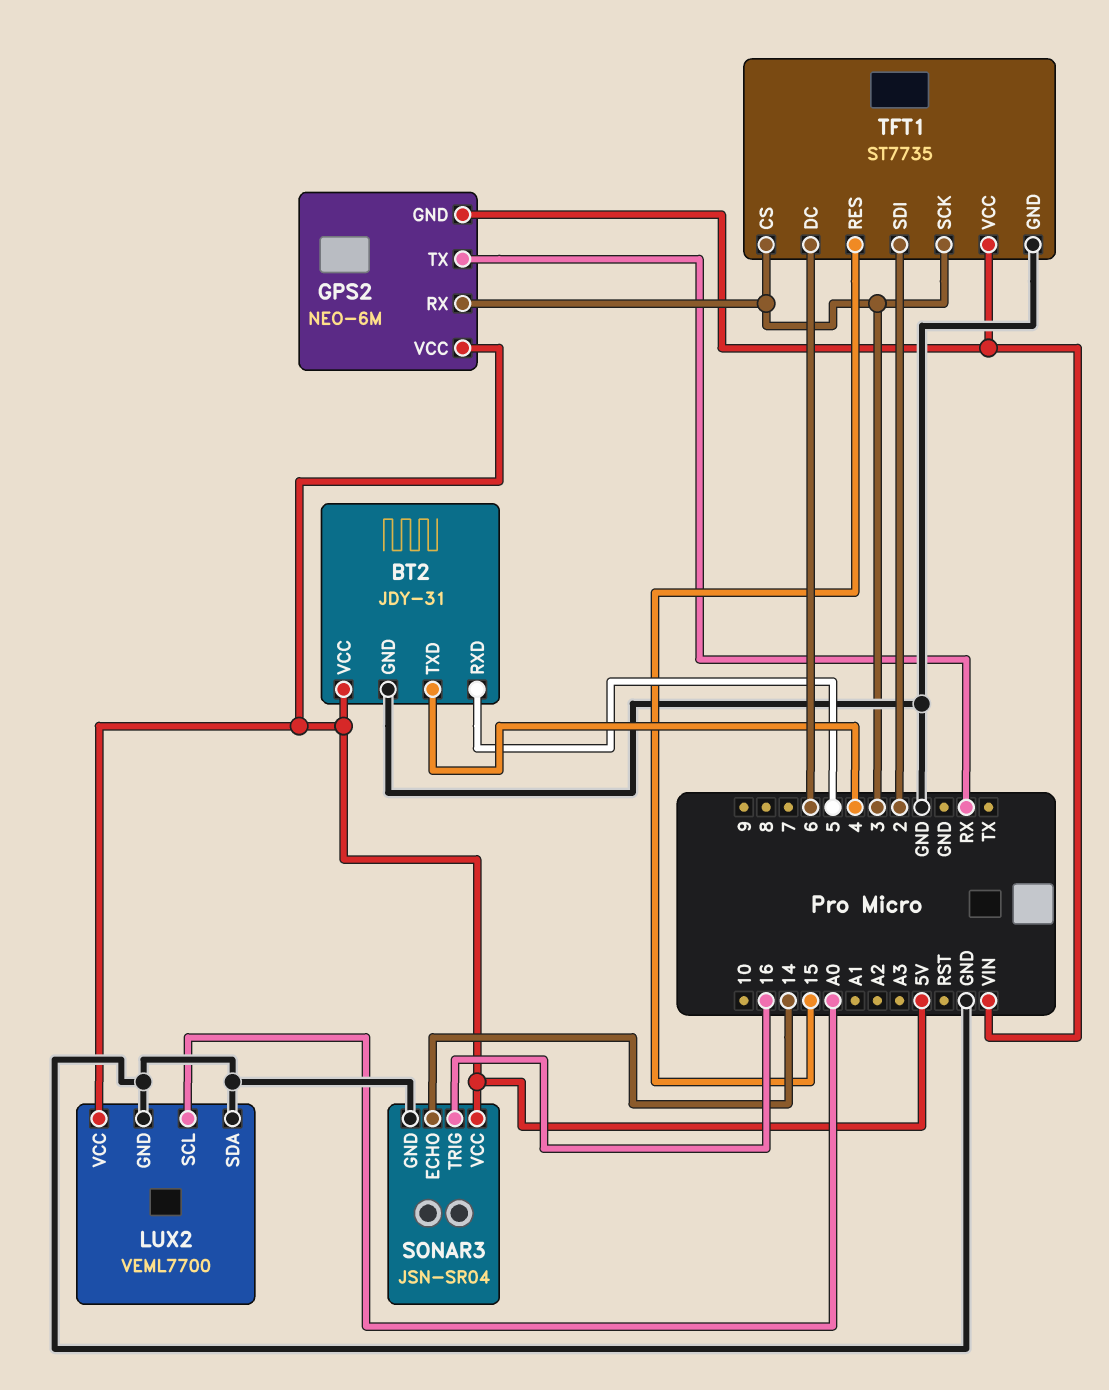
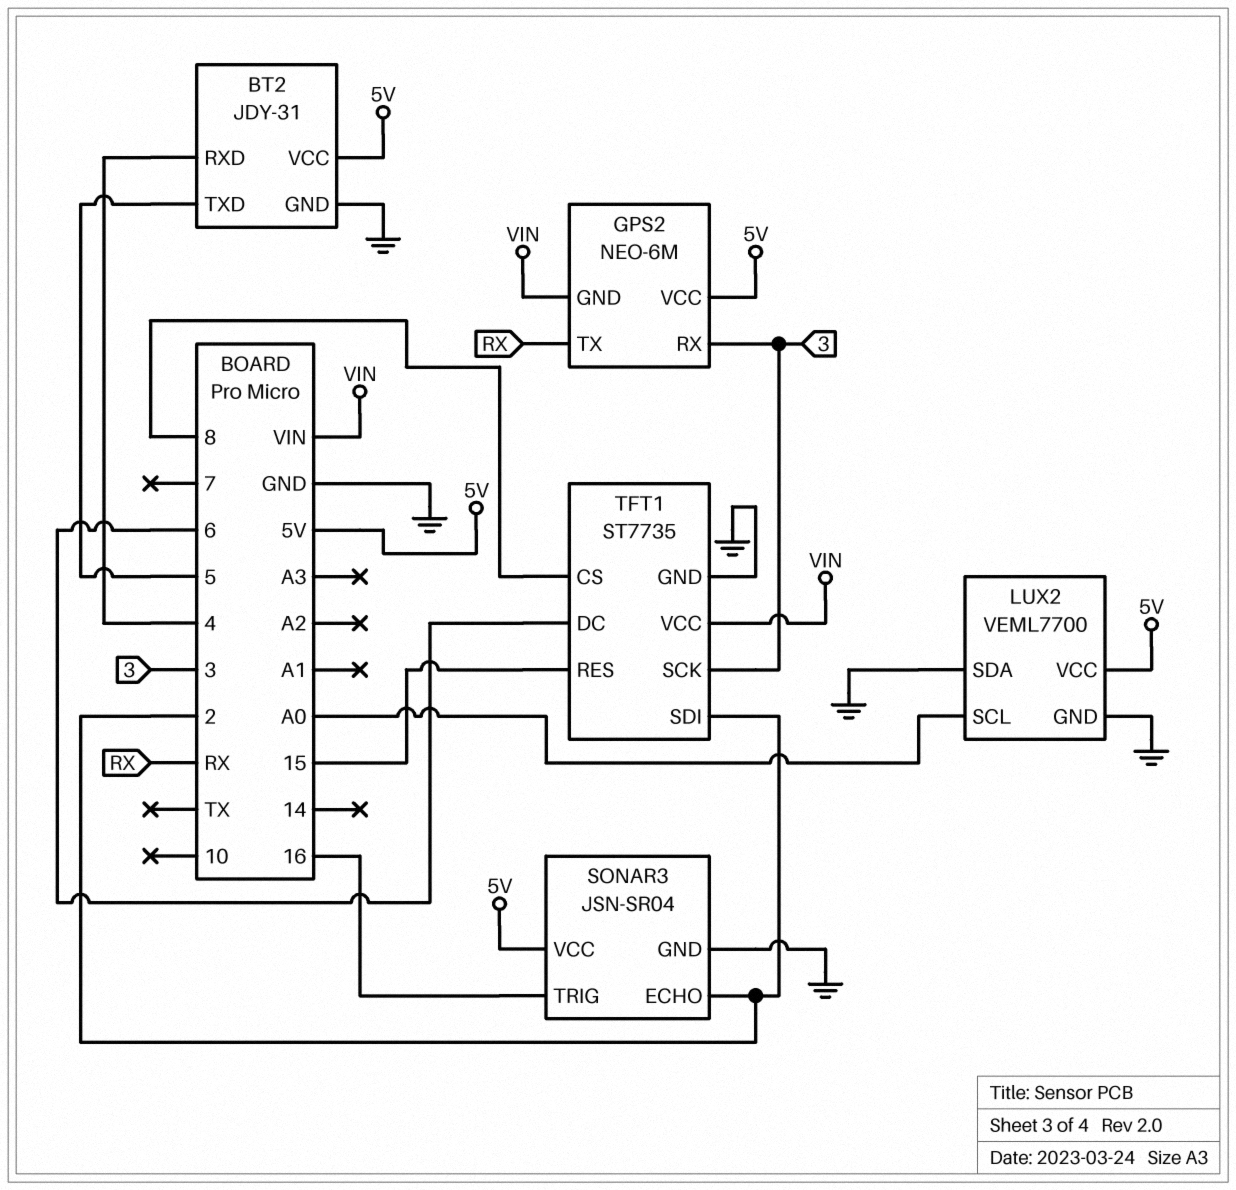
BT2 pin RXD: 5 -> 4
BT2 pin TXD: 4 -> 5
SONAR3 pin ECHO: 14 -> 2
TFT1 pin CS: 3 -> 8

